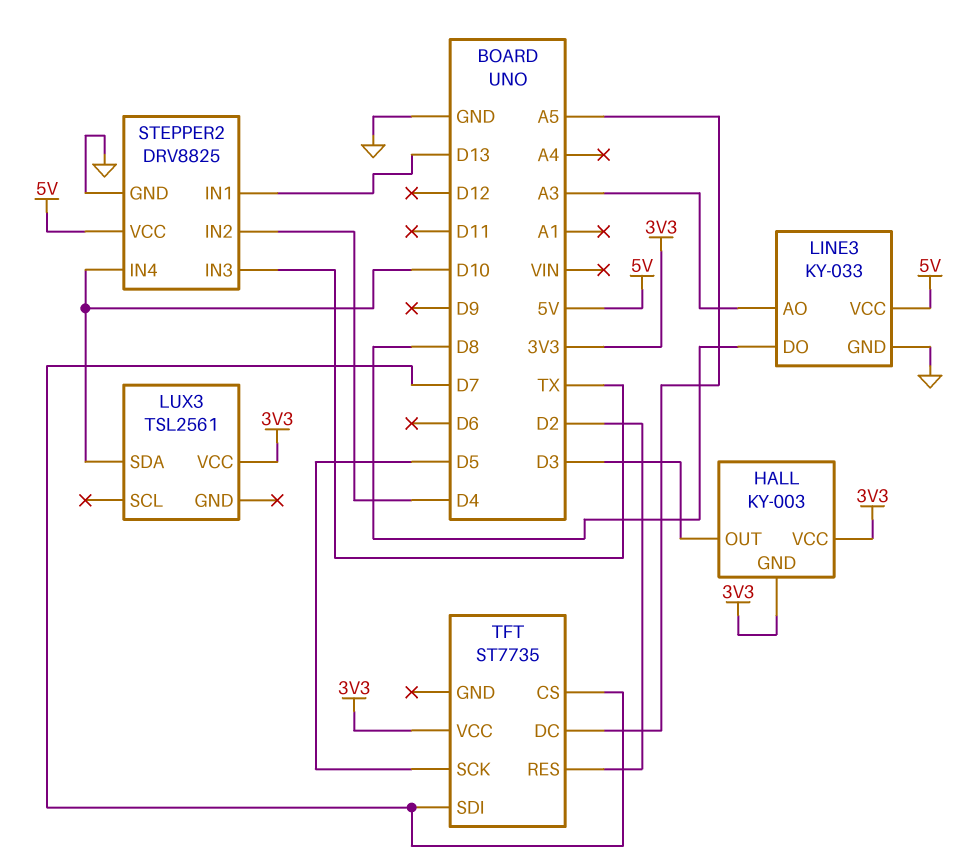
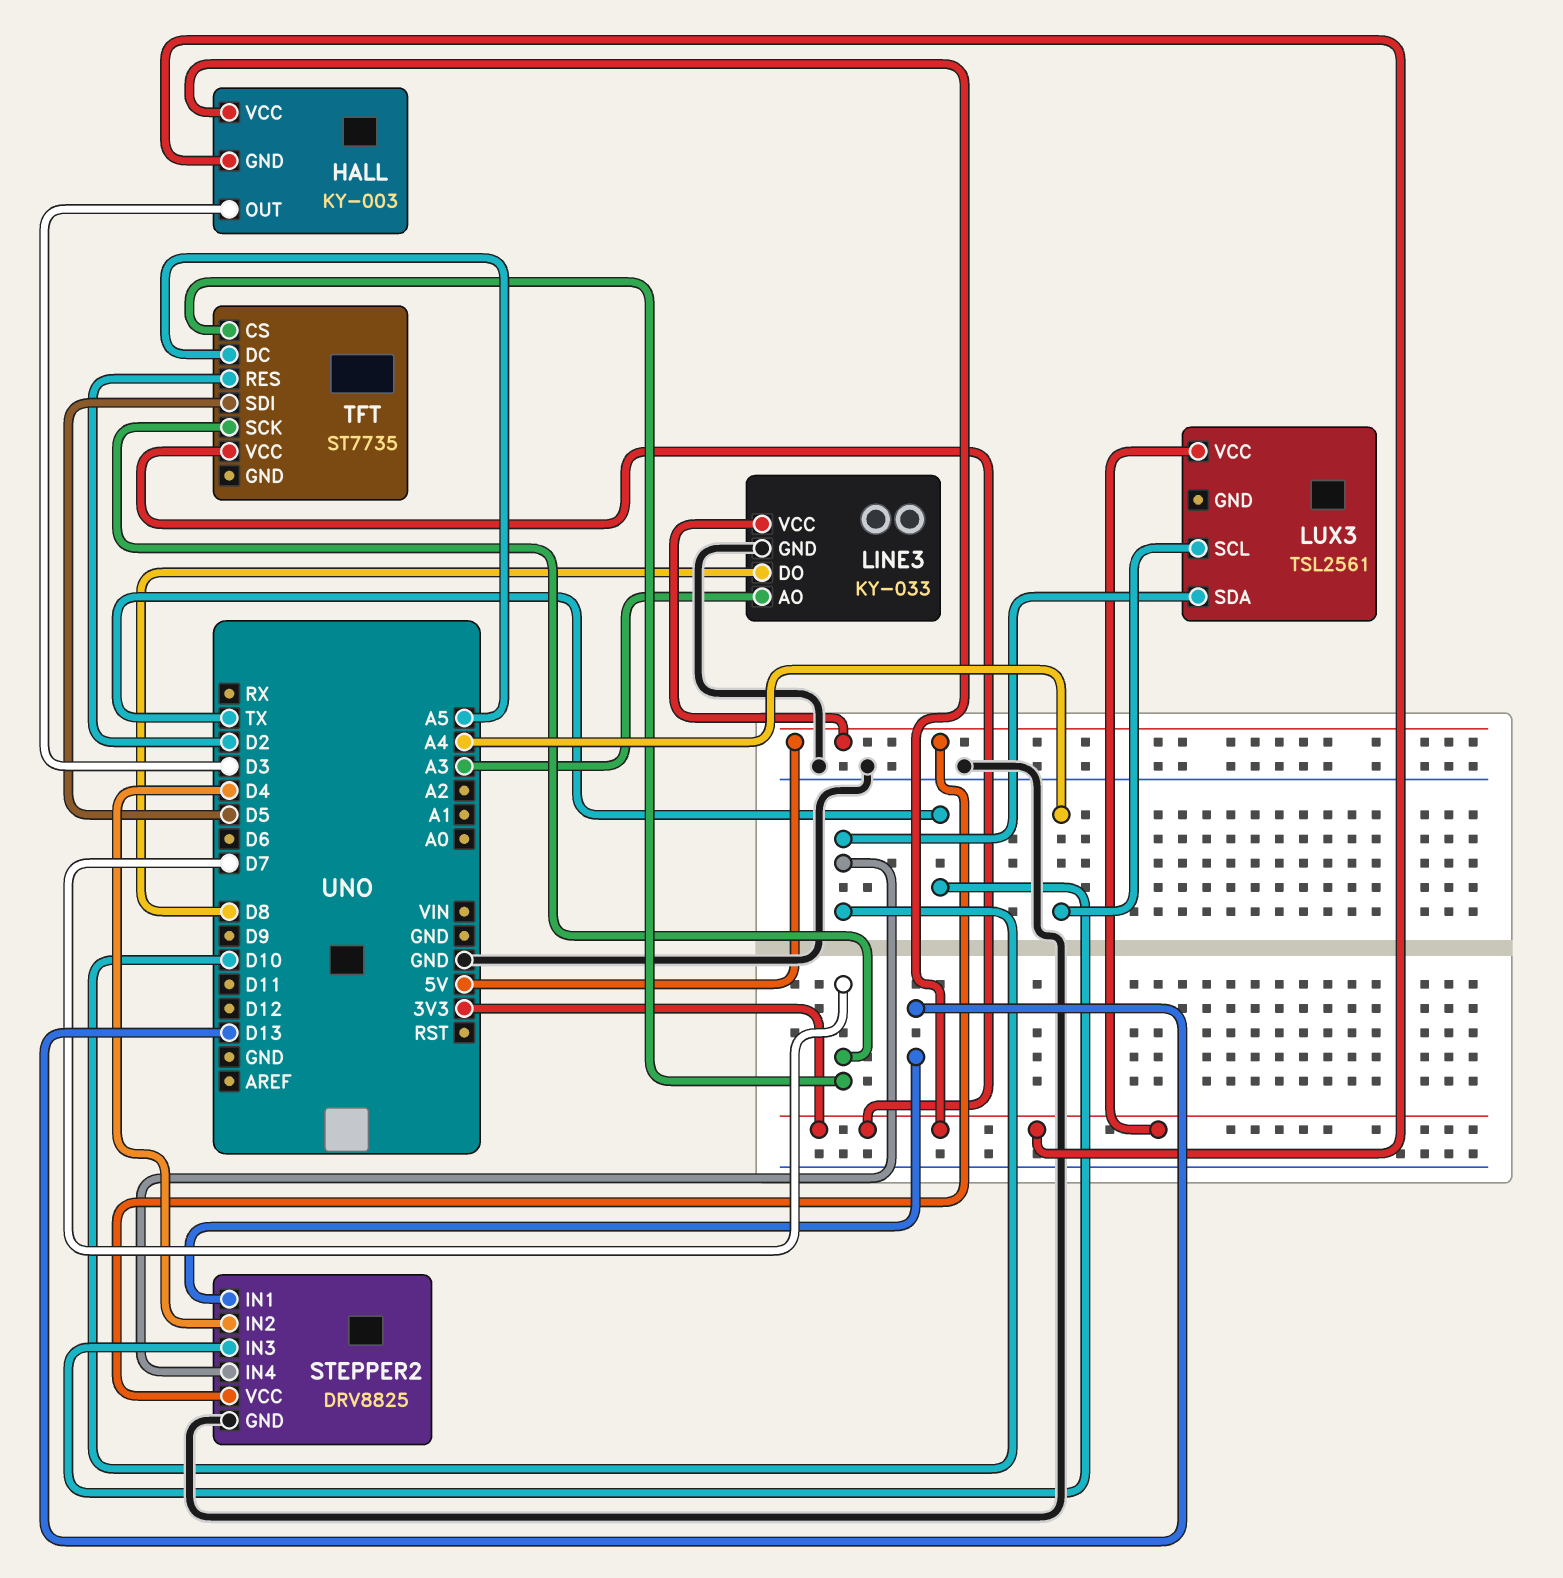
LUX3 pin SCL: none -> A4
TFT pin SCK: D5 -> D7
TFT pin SDI: D7 -> D5

